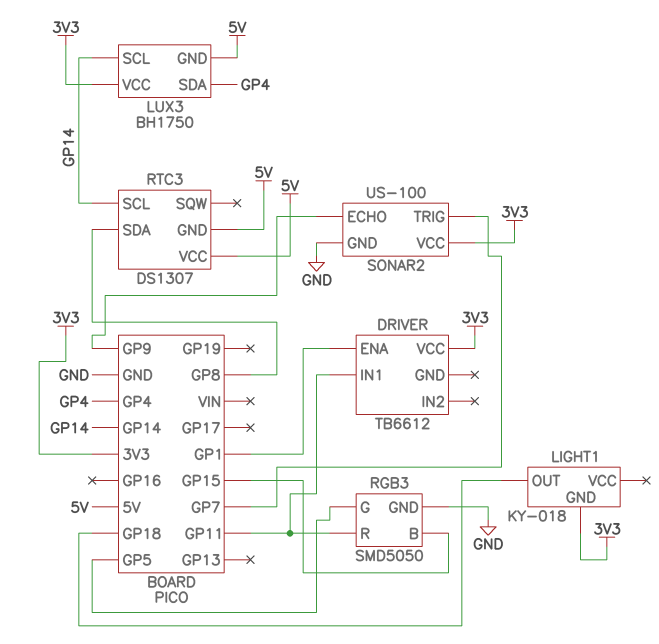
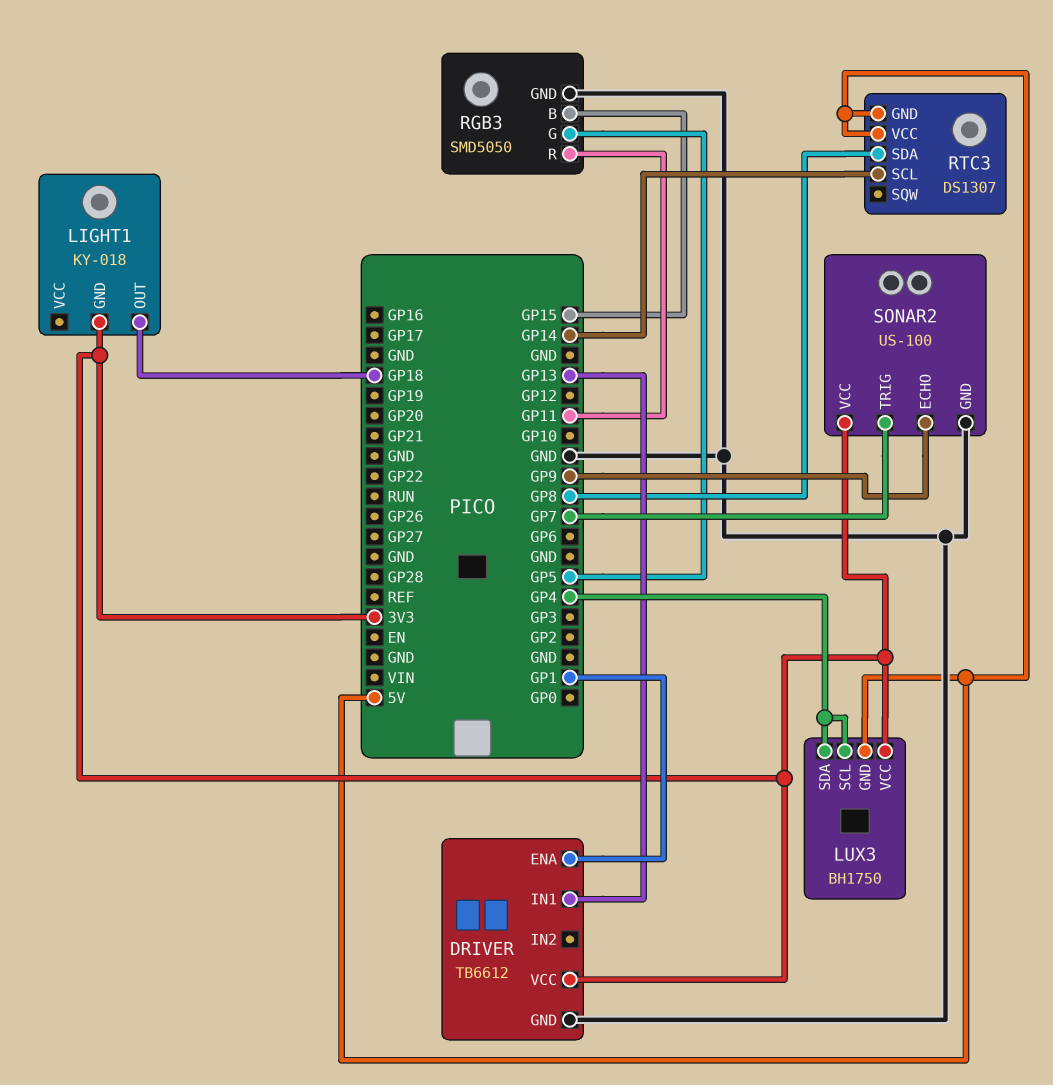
DRIVER pin GND: none -> GND
DRIVER pin IN1: GP11 -> GP13
LUX3 pin SCL: GP14 -> GP4

